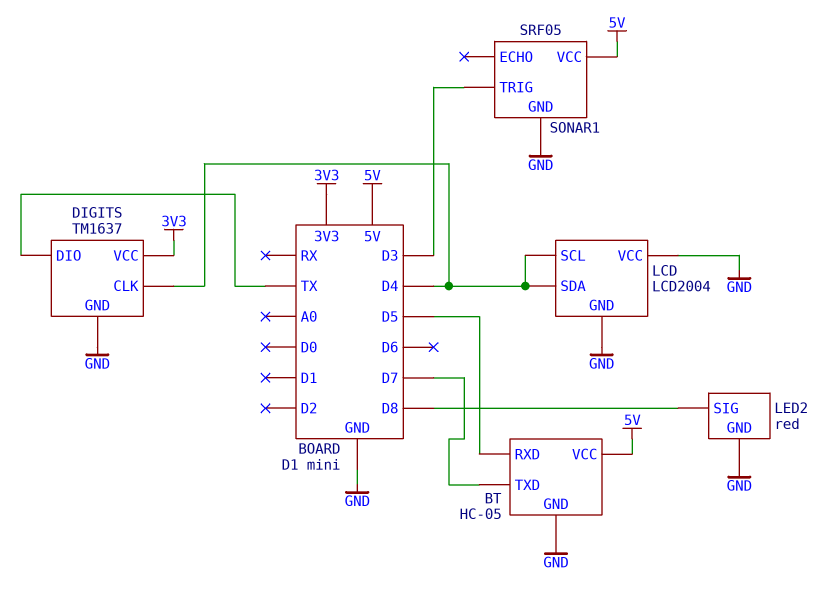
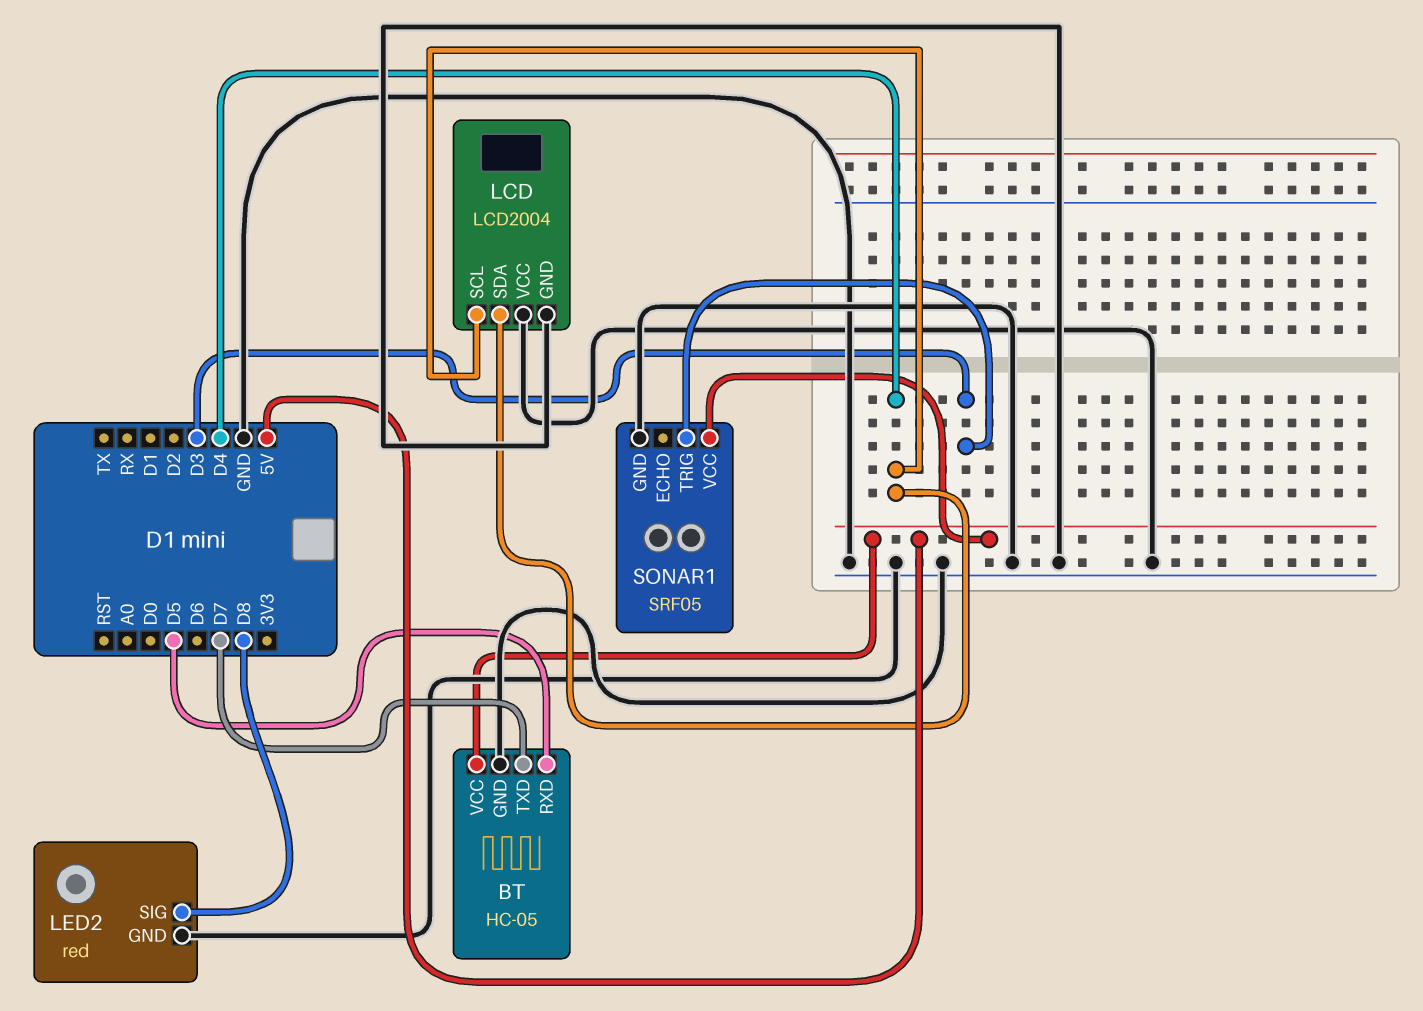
DIGITS: TM1637 -> none
DIGITS pin CLK: D4 -> none
DIGITS pin DIO: TX -> none
DIGITS pin GND: GND -> none
DIGITS pin VCC: 3V3 -> none

